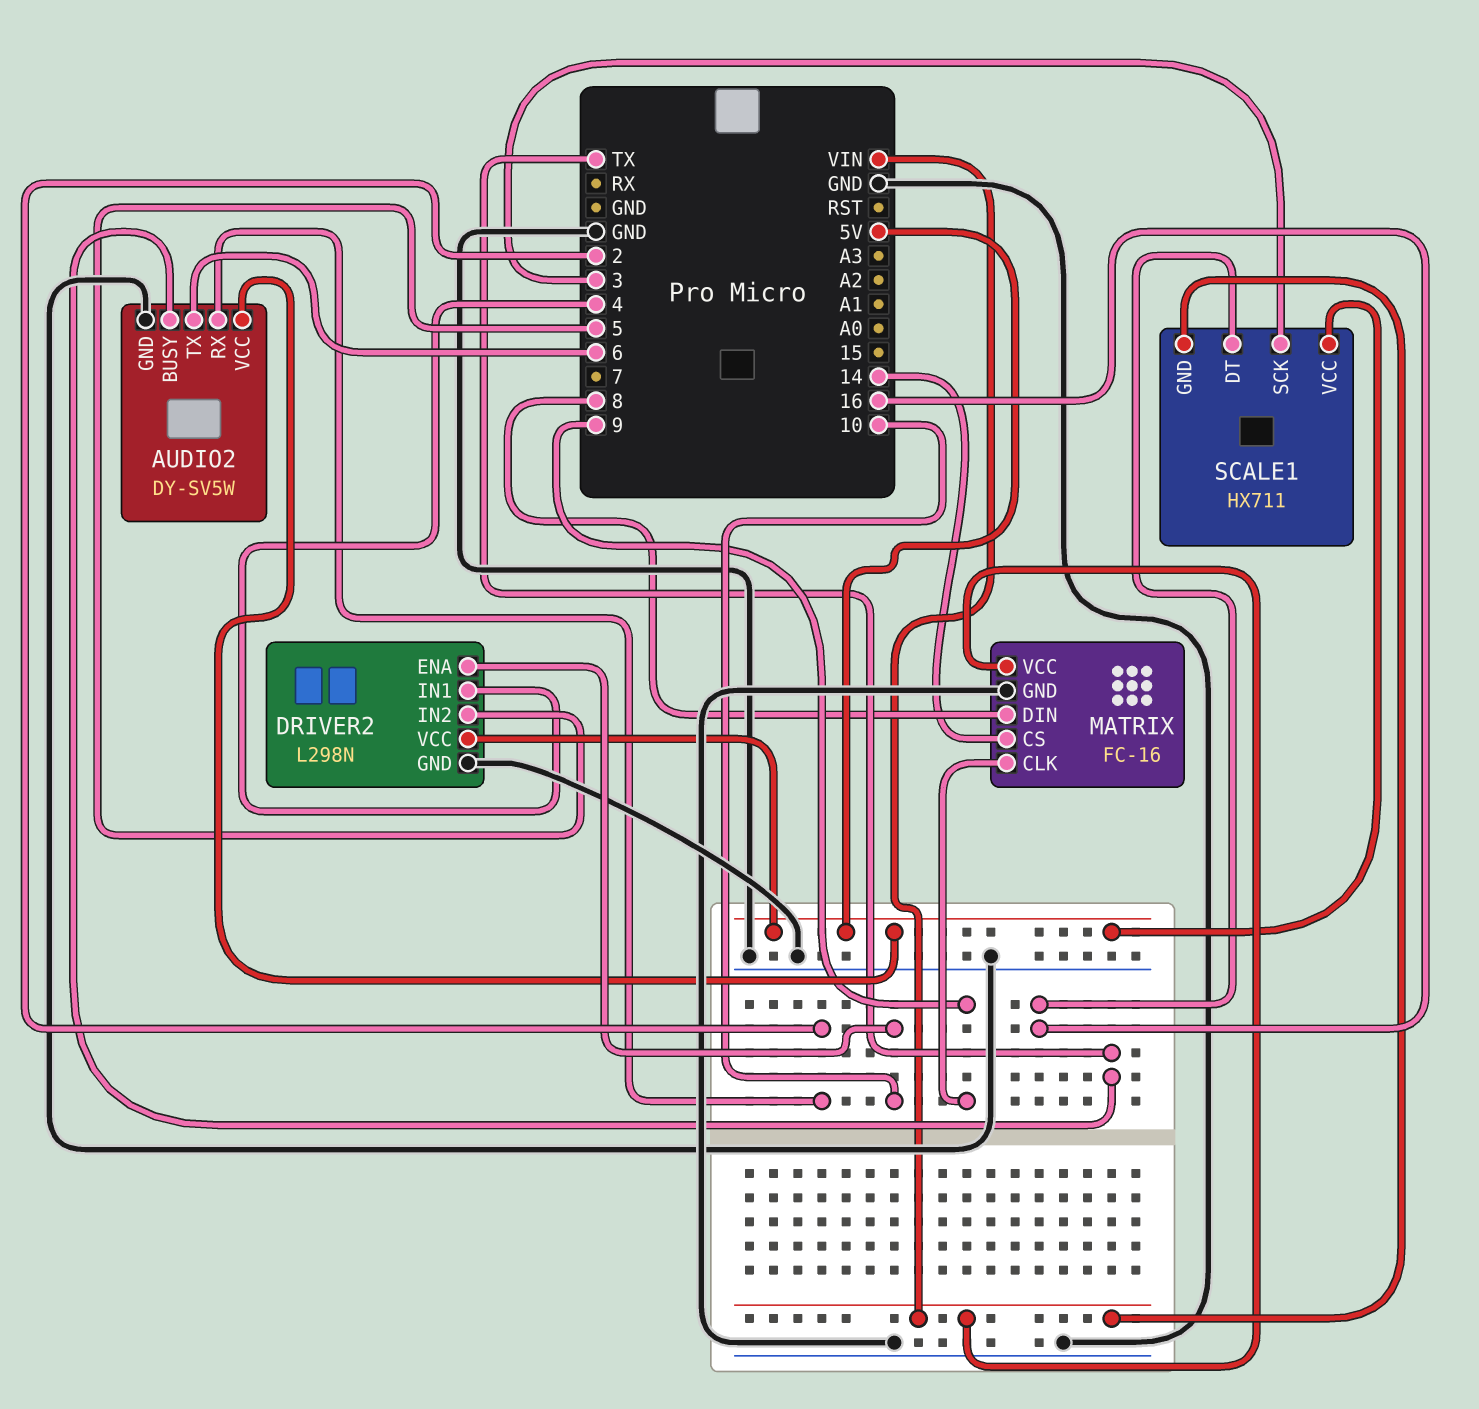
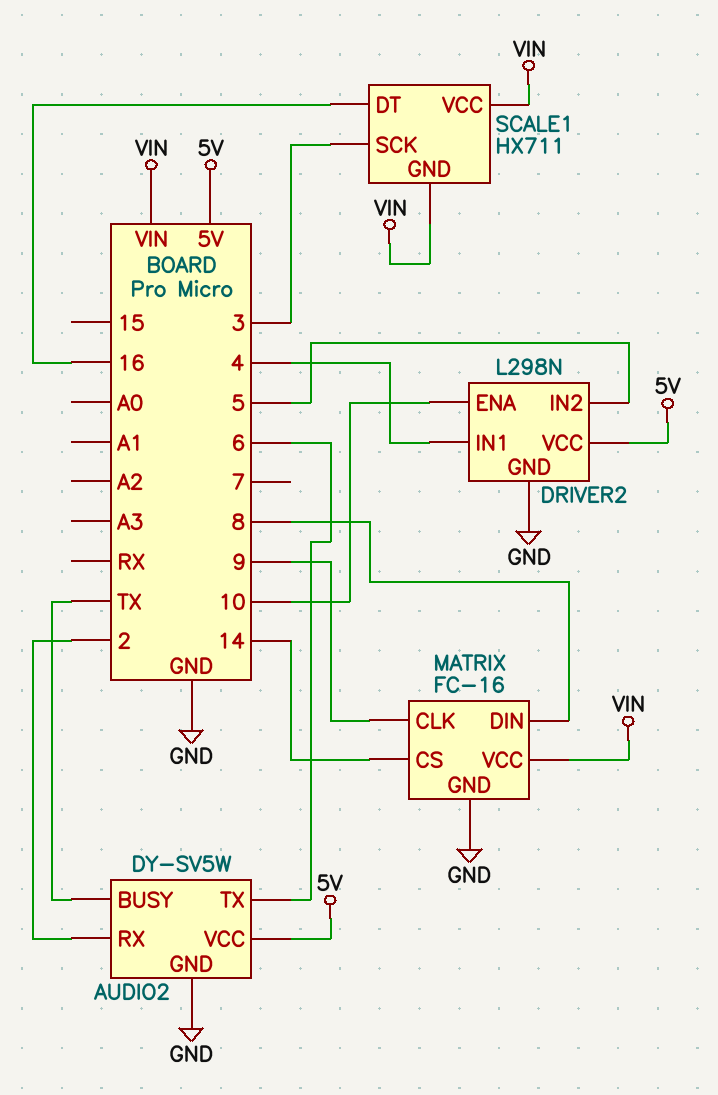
SCALE1 pin VCC: 5V -> VIN

